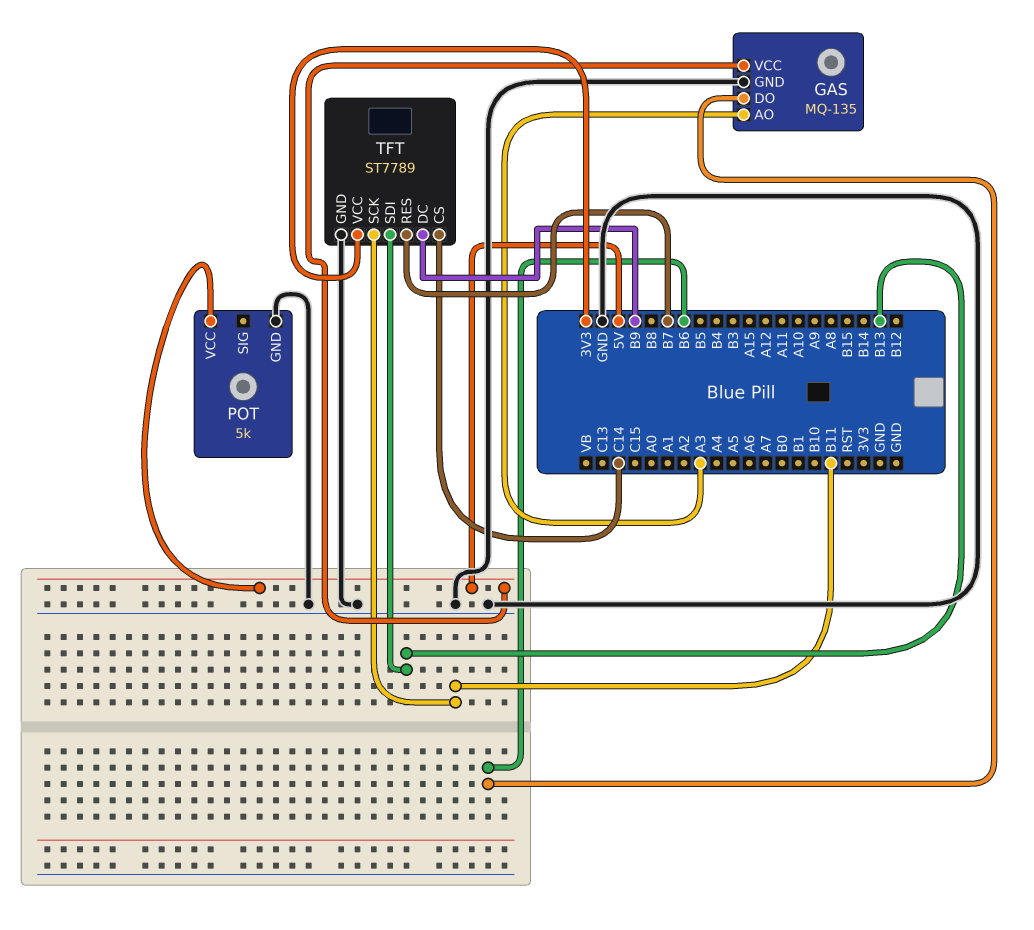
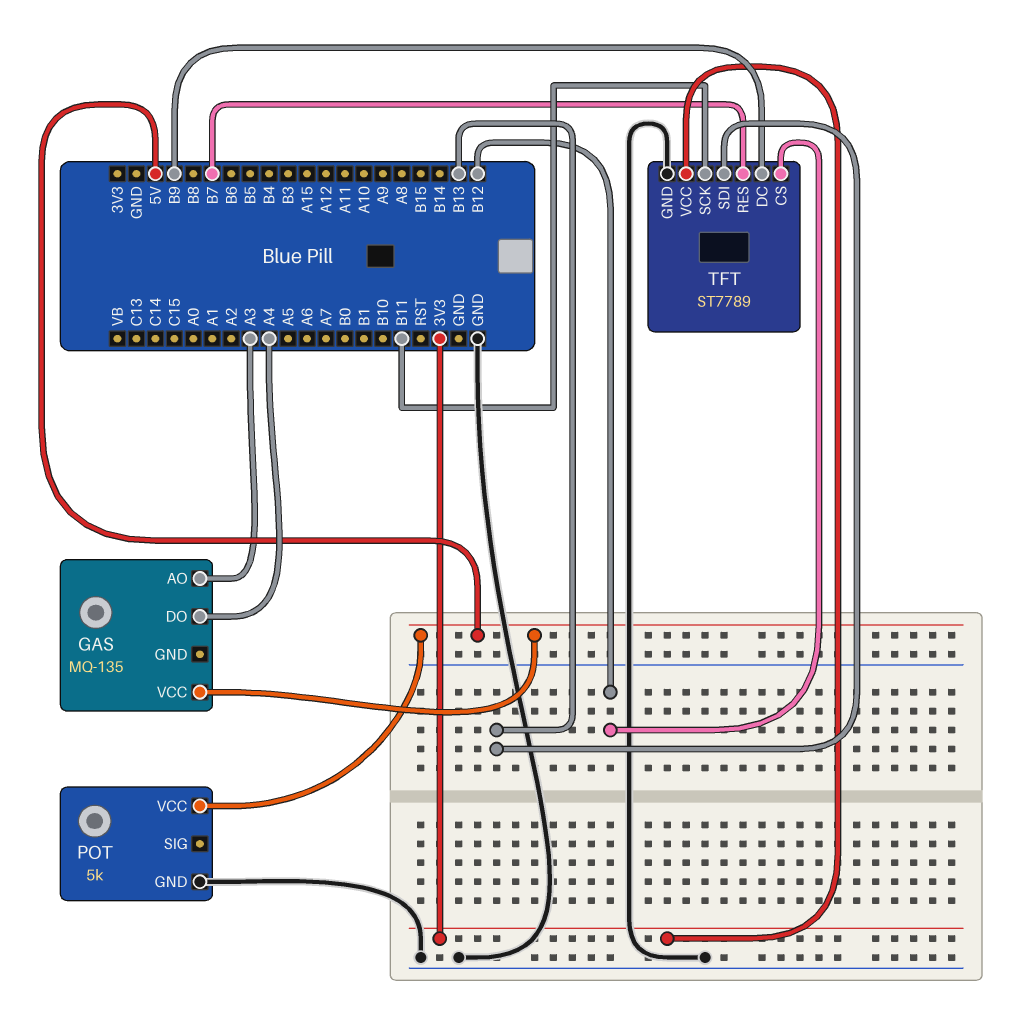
GAS pin DO: B6 -> A4
GAS pin GND: GND -> none
TFT pin CS: C14 -> B12

